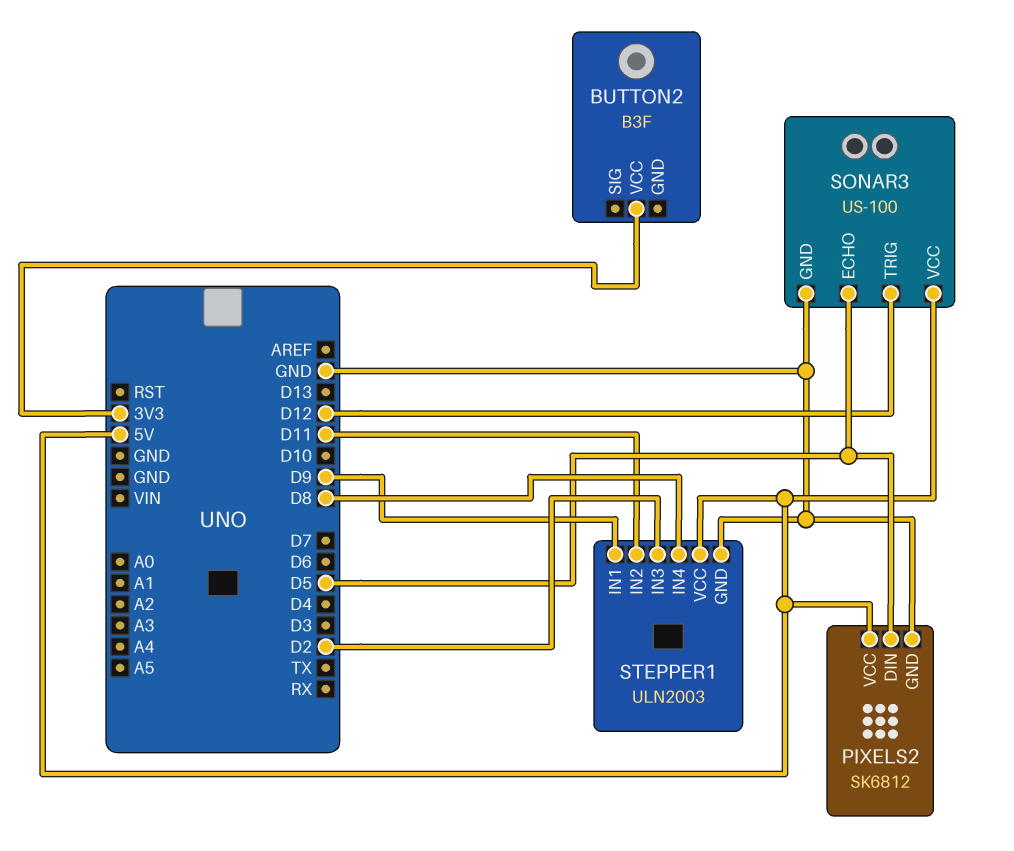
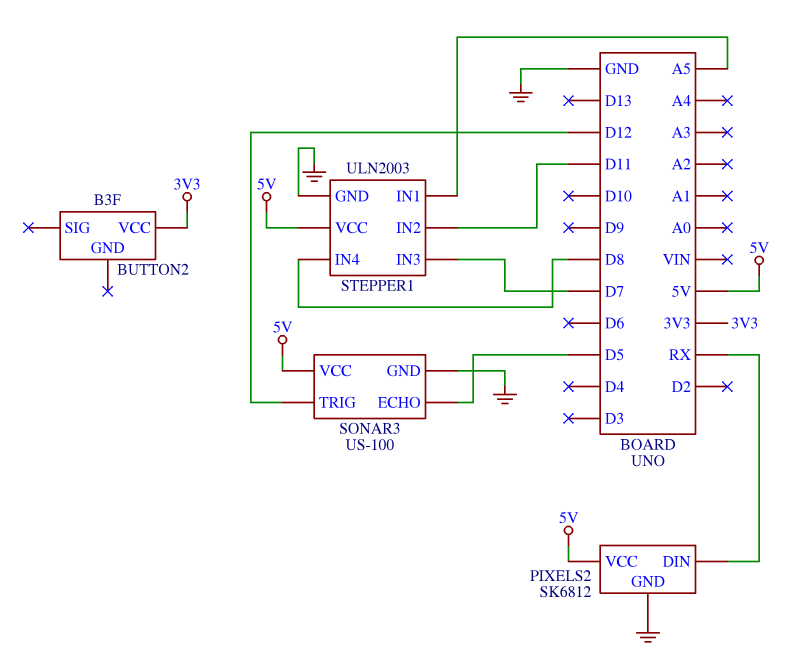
PIXELS2 pin DIN: D5 -> RX
STEPPER1 pin IN1: D9 -> A5
STEPPER1 pin IN3: D2 -> D7

